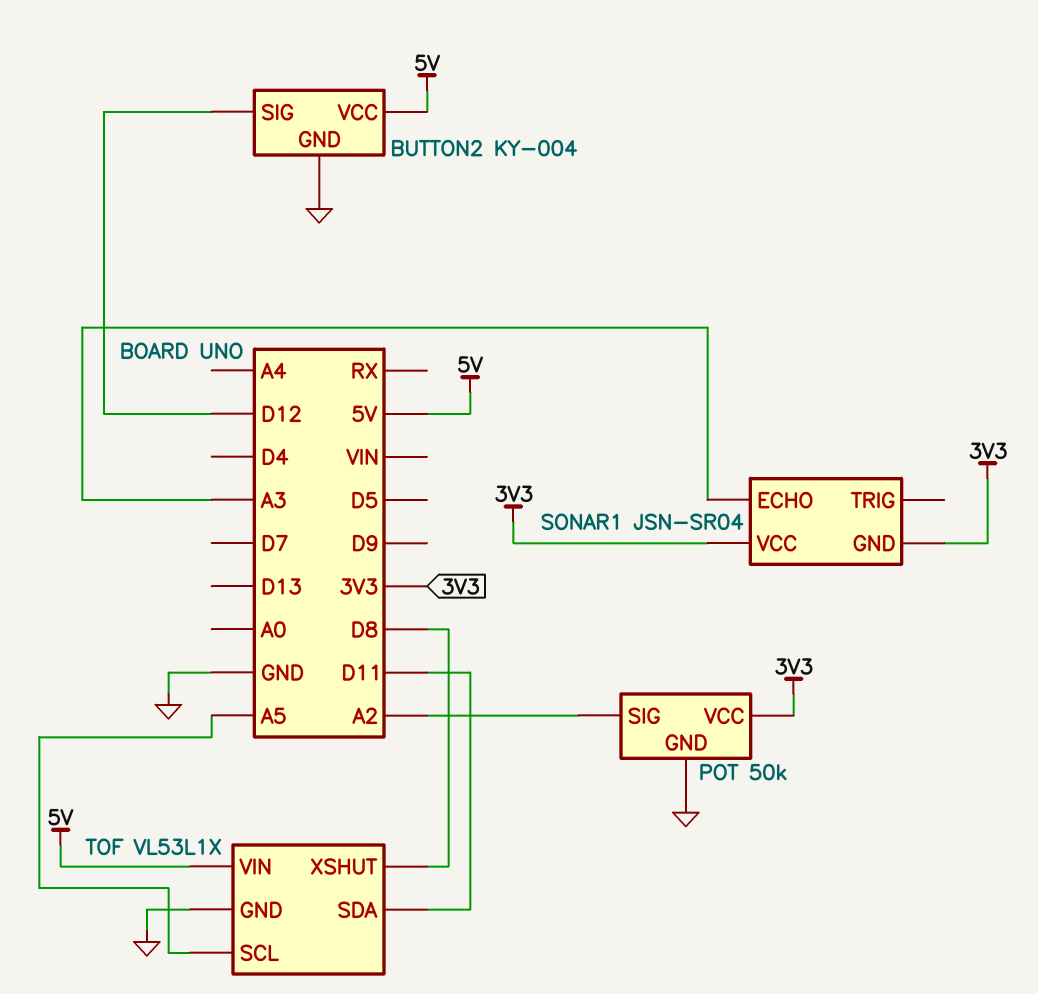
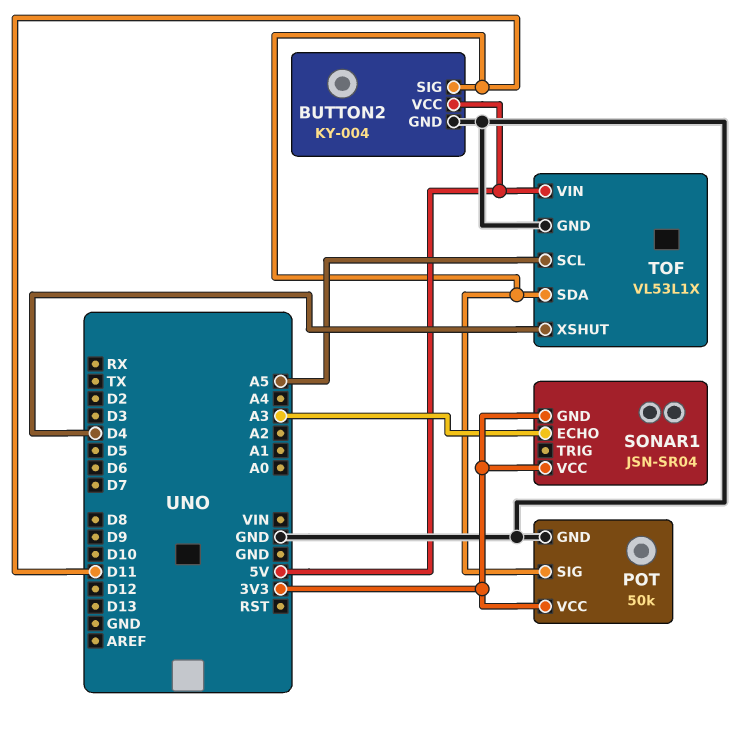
BUTTON2 pin SIG: D12 -> D11
POT pin SIG: A2 -> D11
TOF pin XSHUT: D8 -> D4

